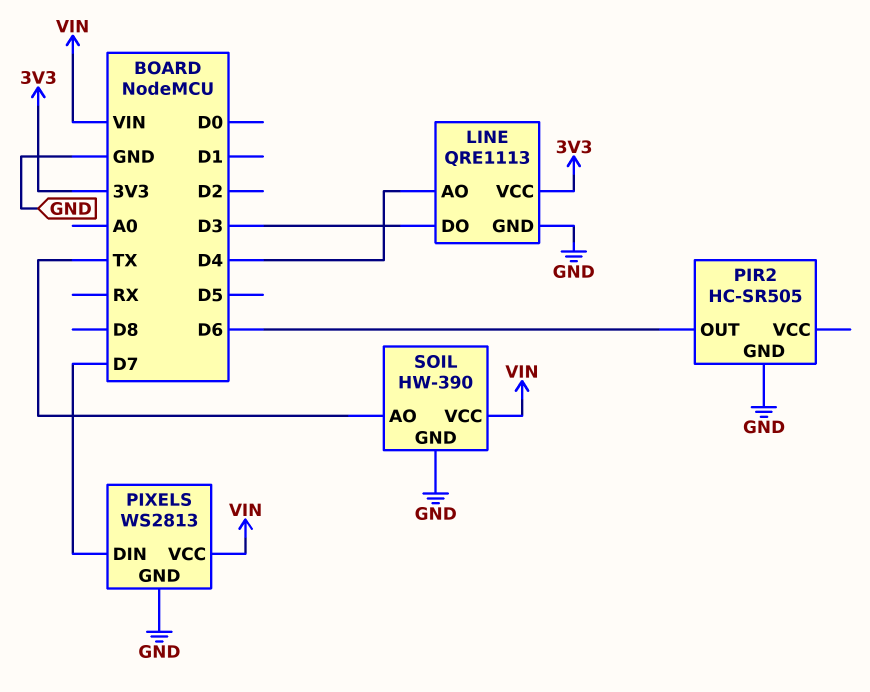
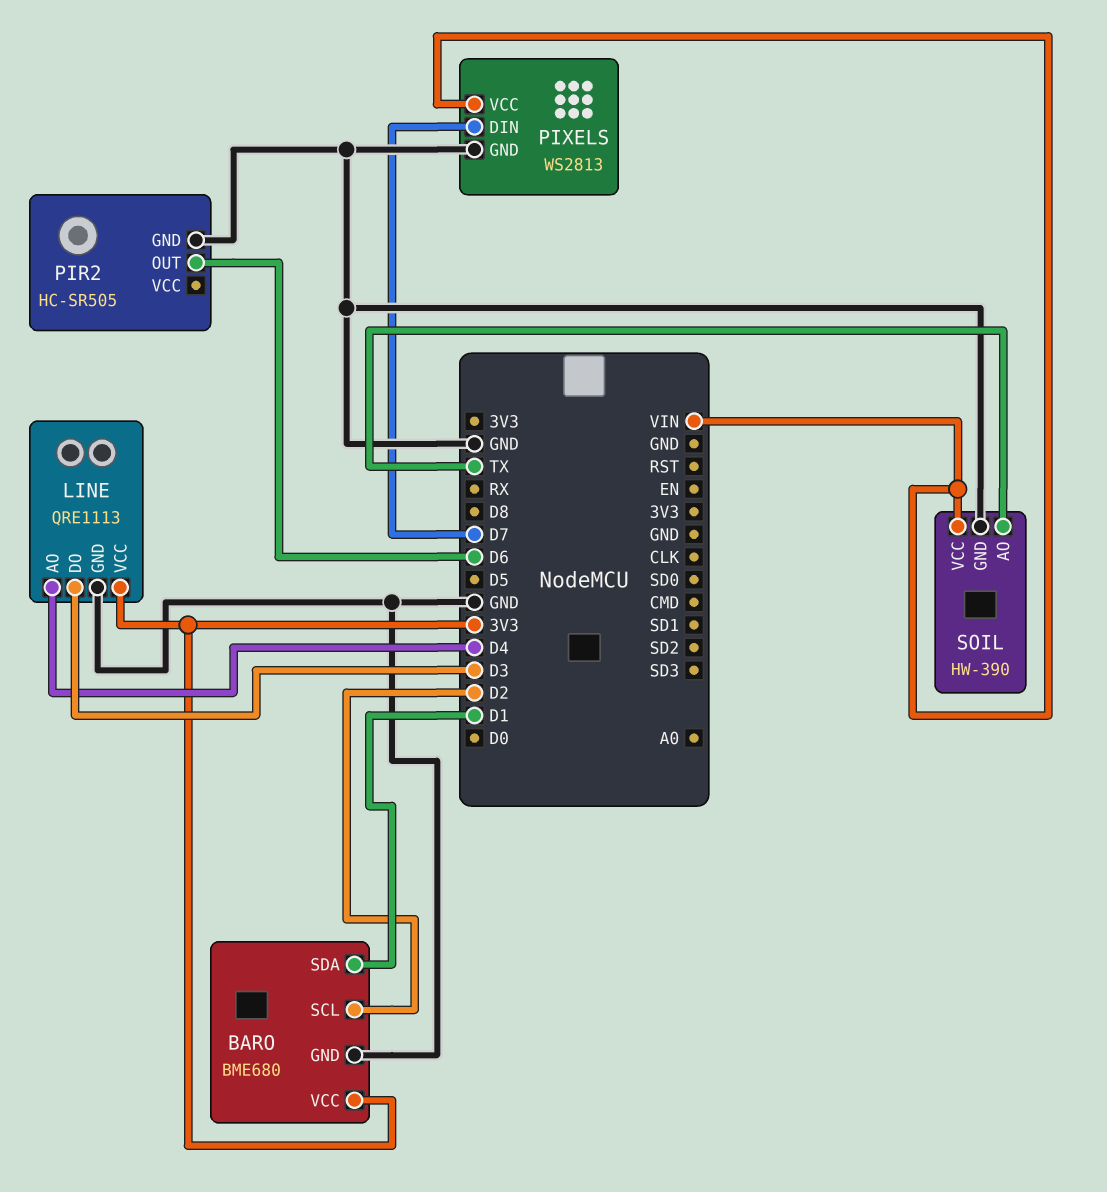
BARO: none -> BME680
BARO pin GND: none -> GND
BARO pin SCL: none -> D2
BARO pin SDA: none -> D1
BARO pin VCC: none -> 3V3

